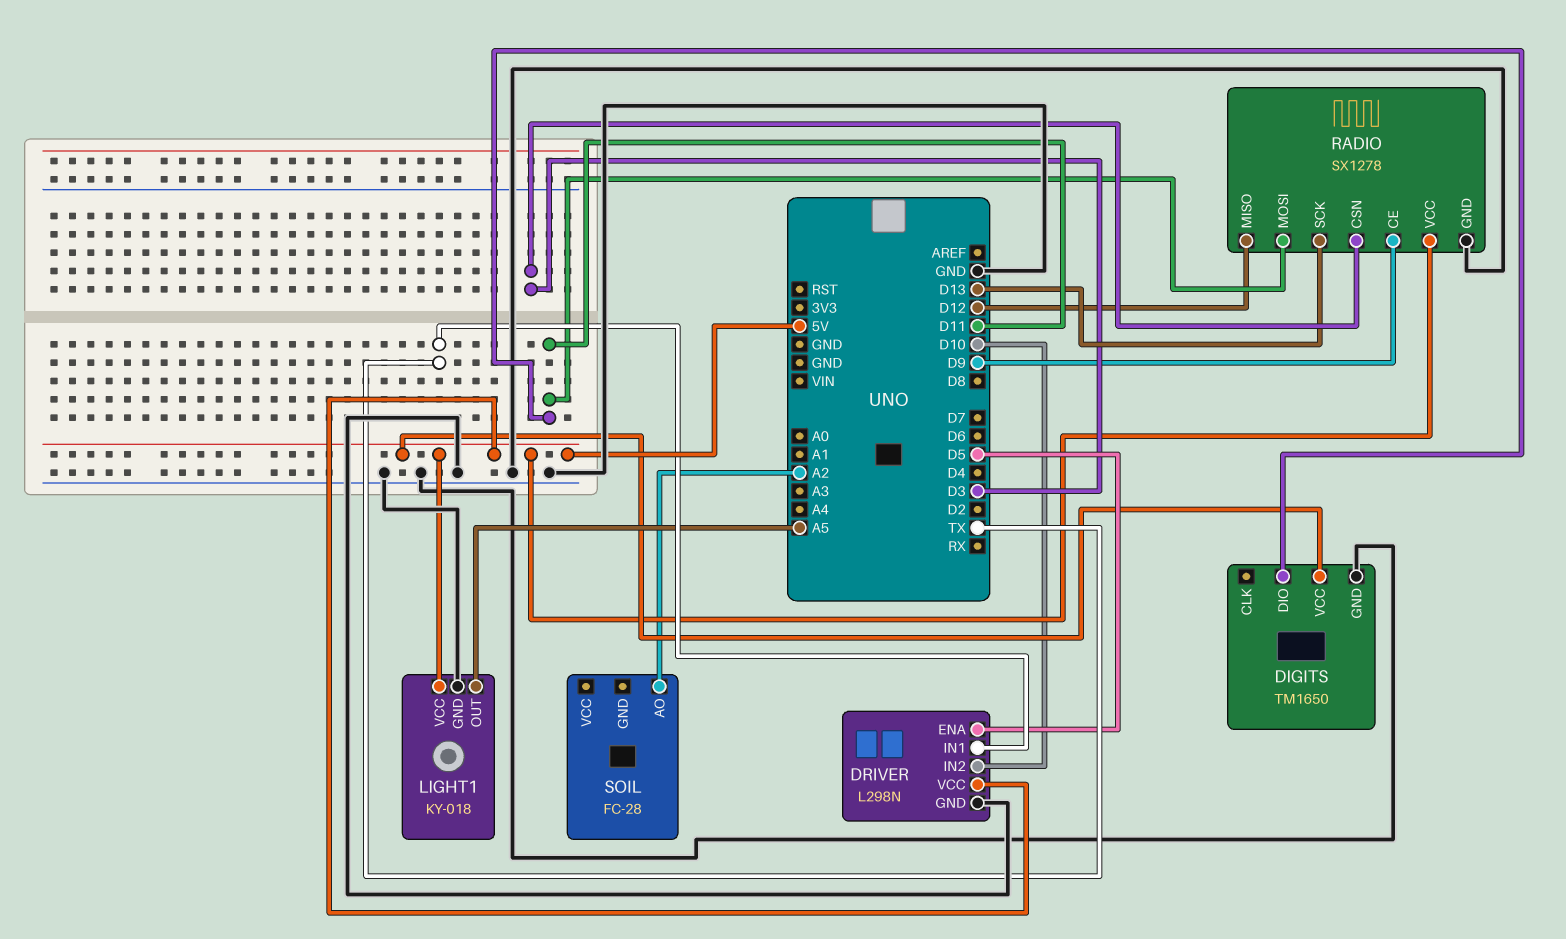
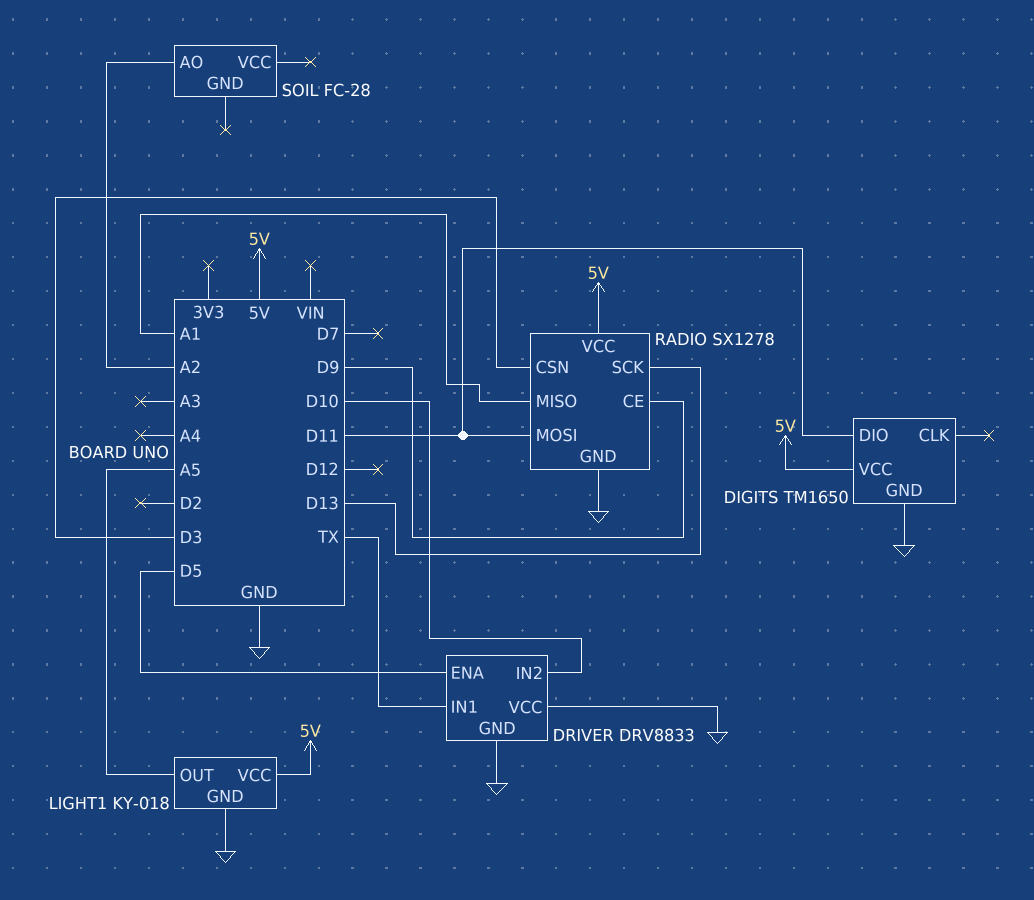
DRIVER: L298N -> DRV8833
DRIVER pin VCC: 5V -> GND
RADIO pin MISO: D12 -> A1

